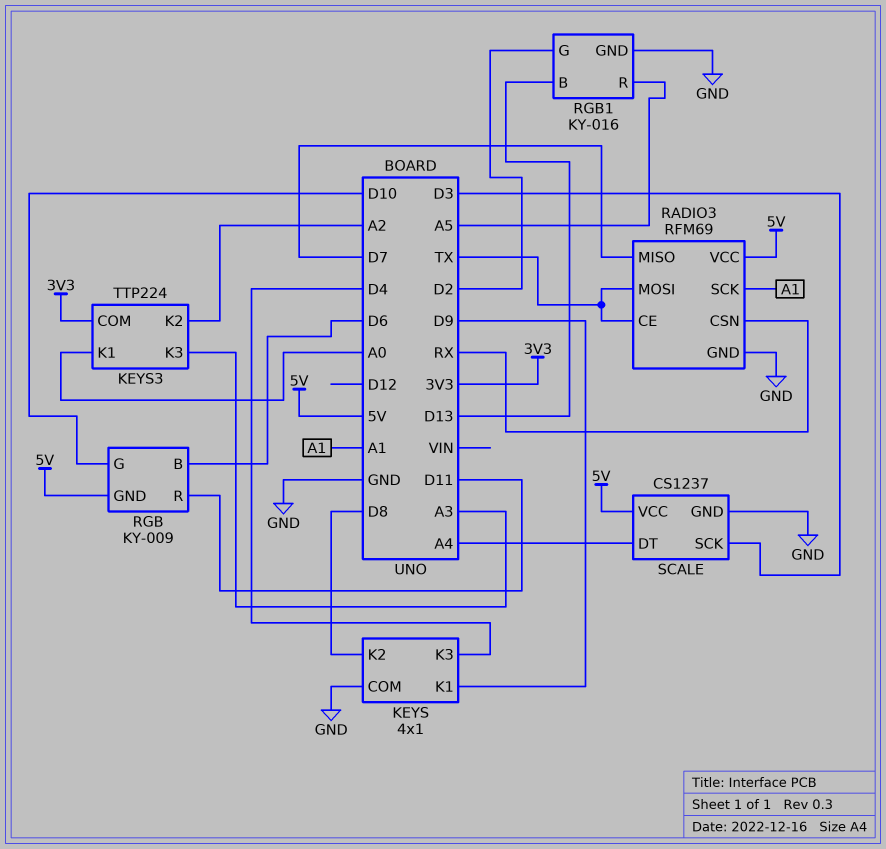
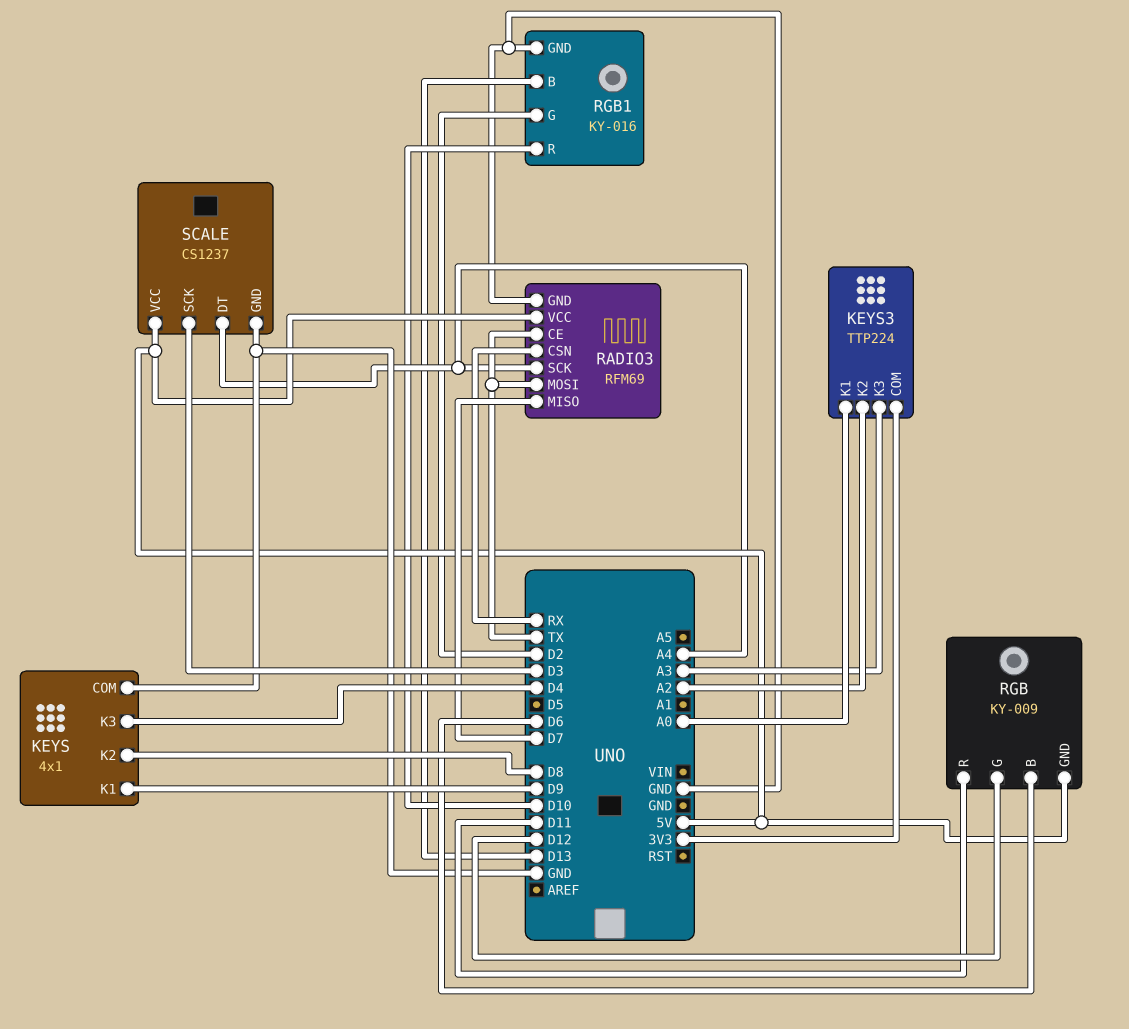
RADIO3 pin SCK: A1 -> A4
RGB pin G: D10 -> D12
RGB1 pin R: A5 -> D10

